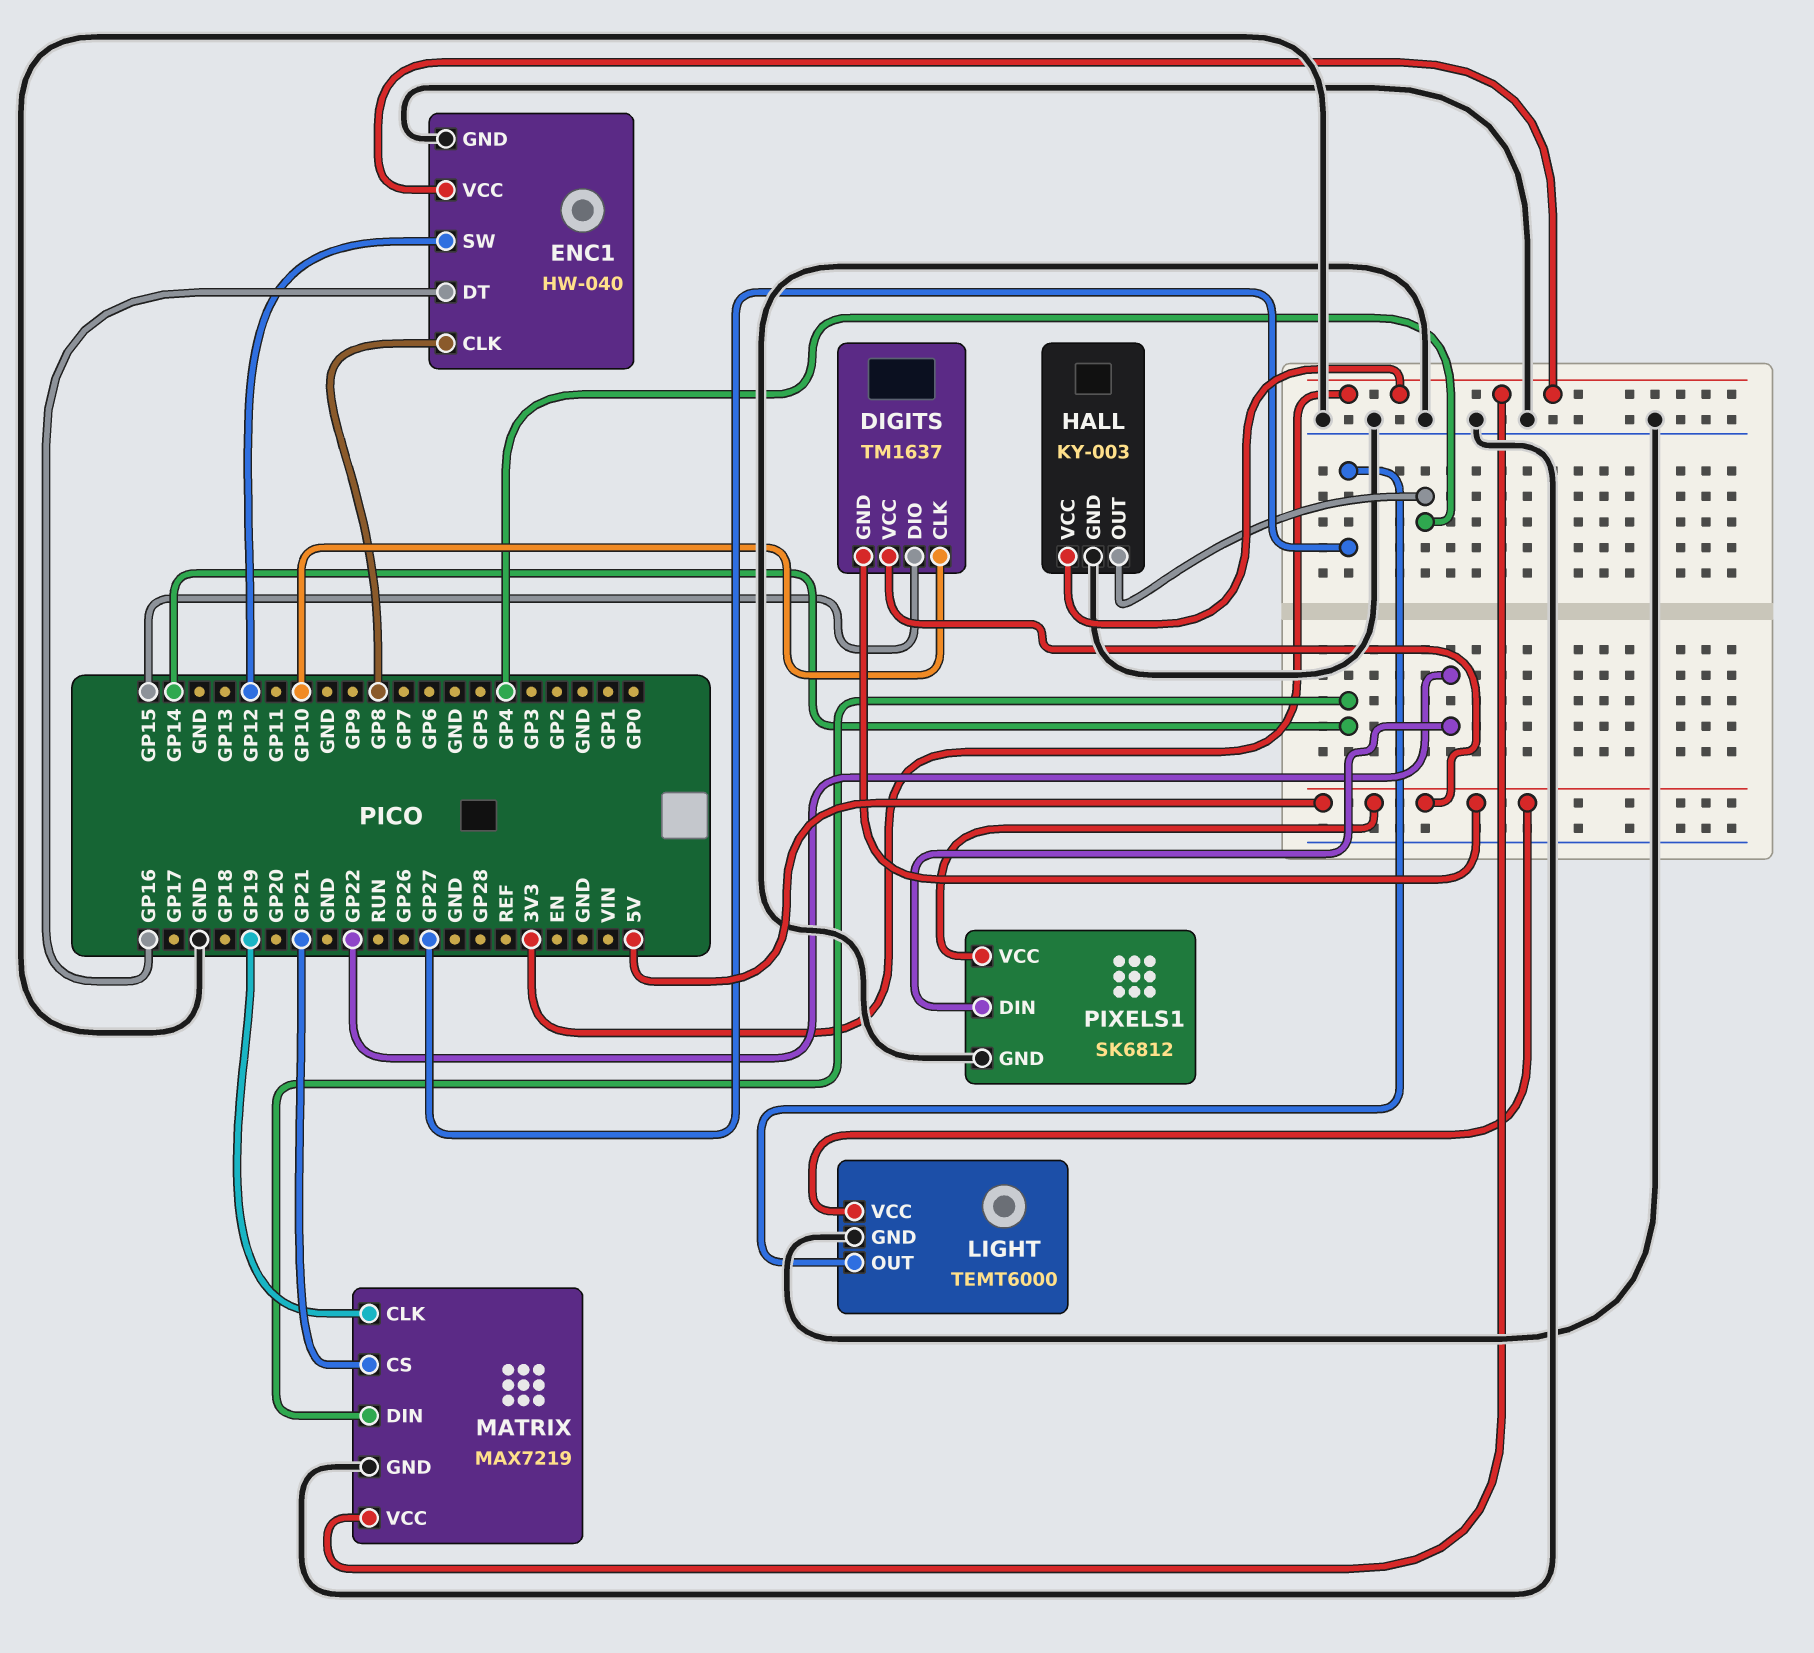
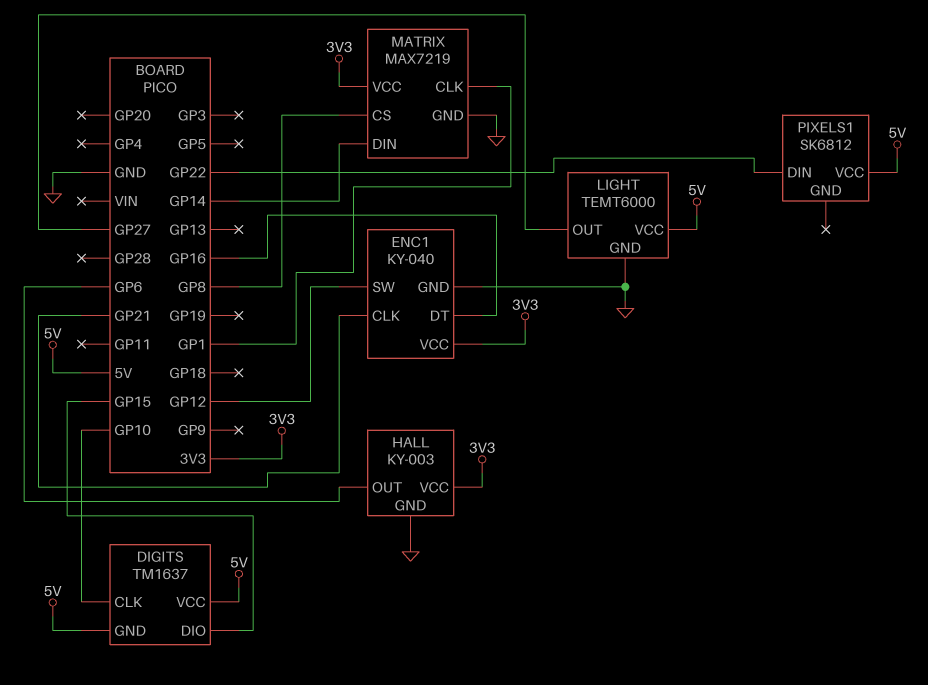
ENC1: HW-040 -> KY-040
ENC1 pin CLK: GP8 -> GP21
HALL pin OUT: GP4 -> GP6
MATRIX pin CLK: GP19 -> GP1
MATRIX pin CS: GP21 -> GP8
PIXELS1 pin GND: GND -> none

